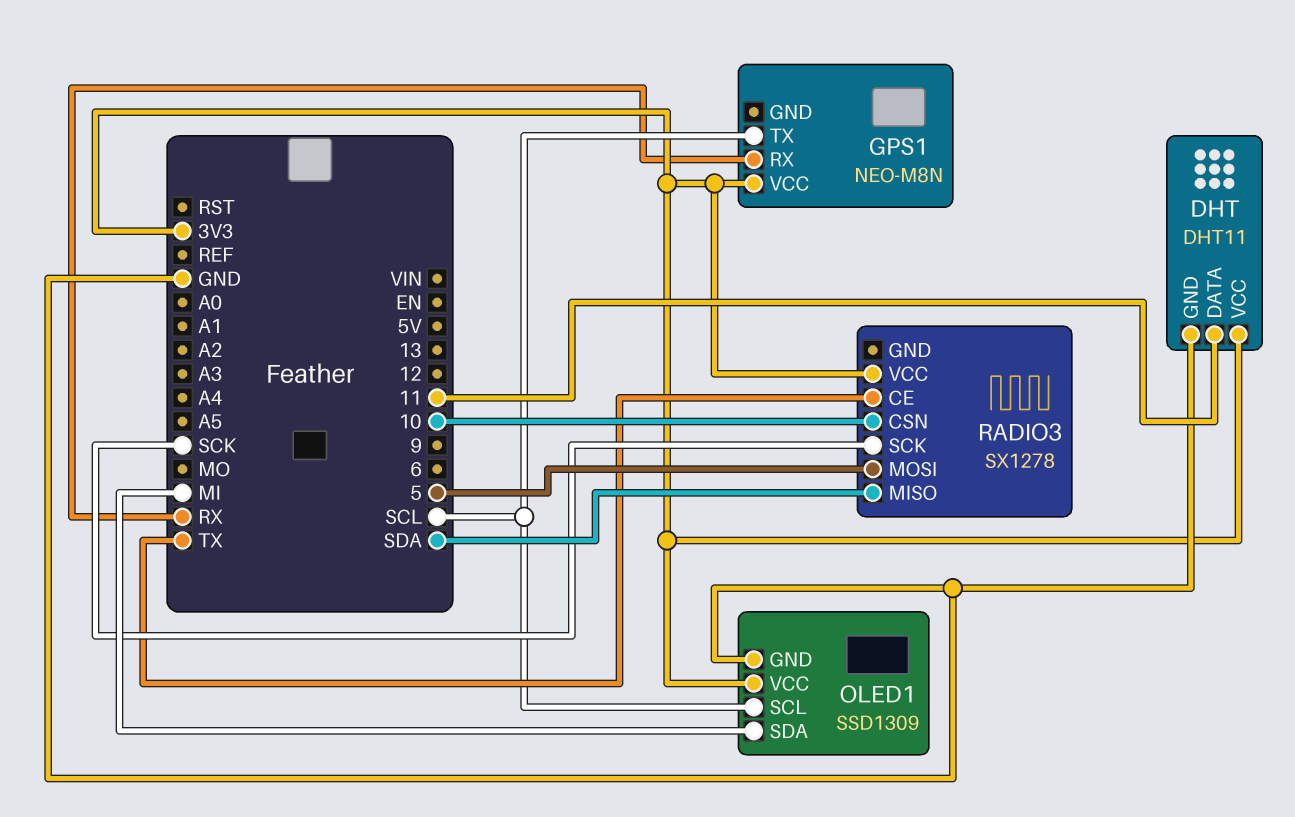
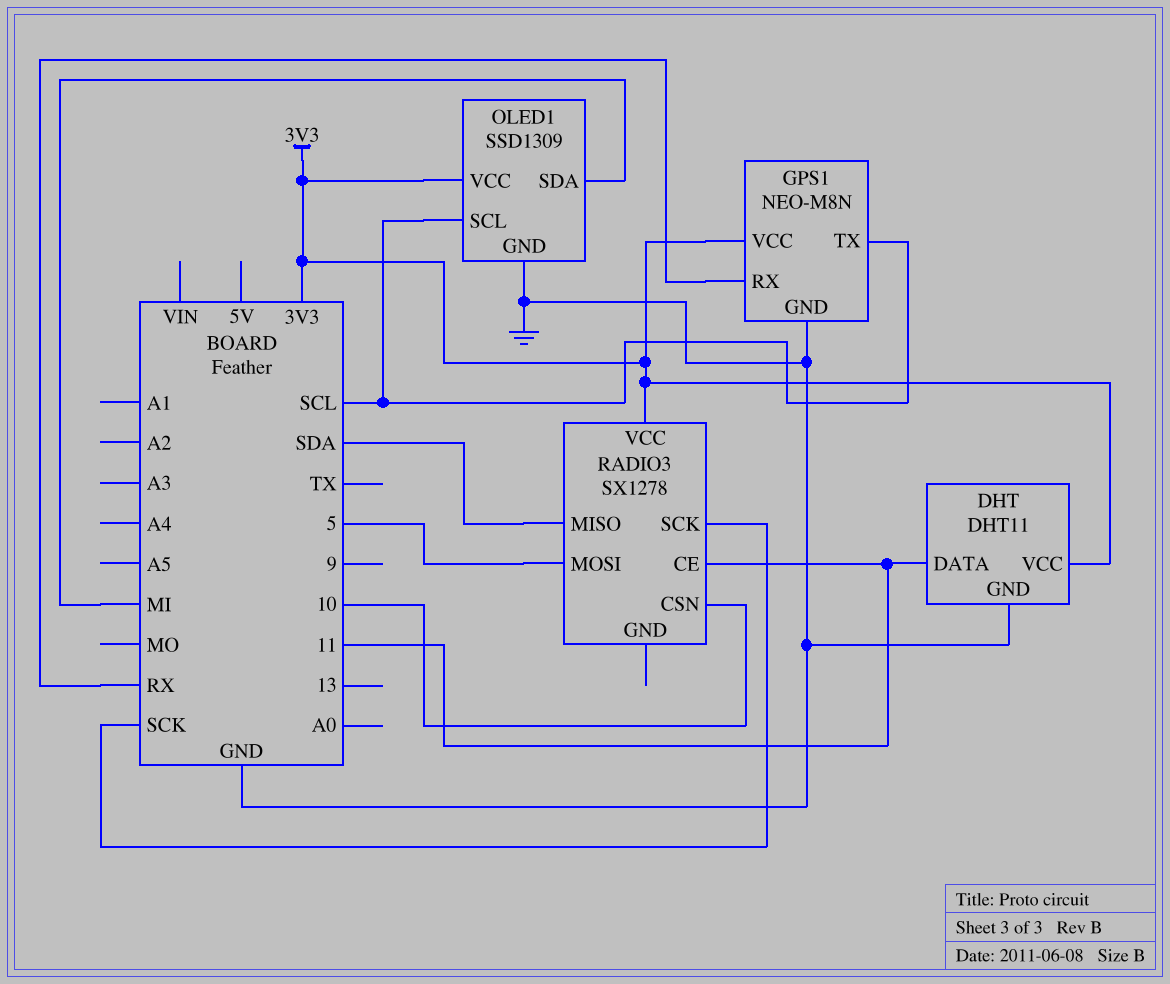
GPS1 pin GND: none -> GND
RADIO3 pin CE: TX -> 11

